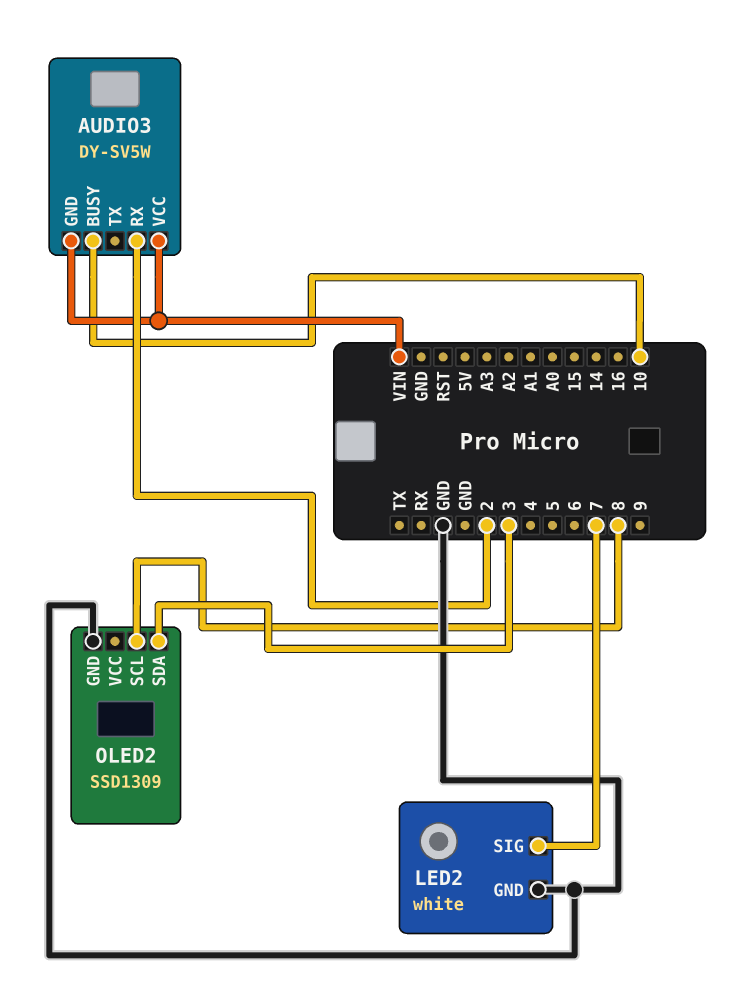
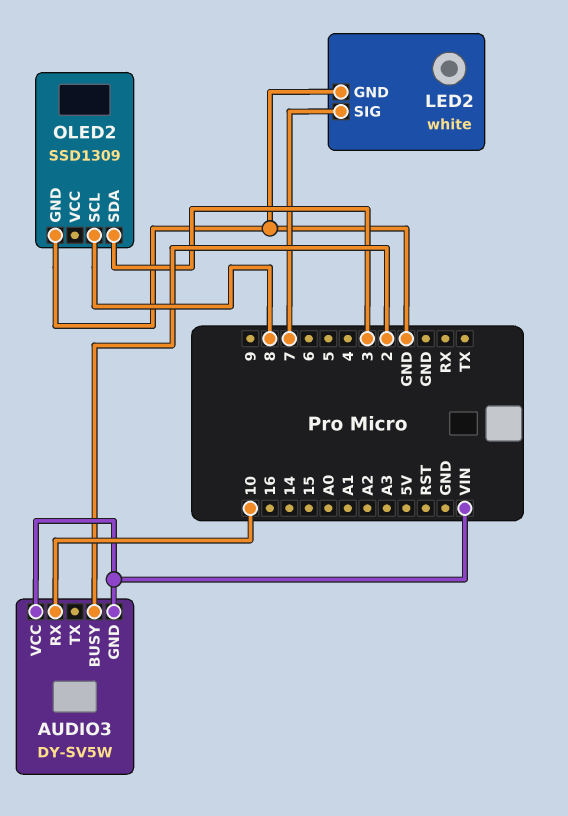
AUDIO3 pin BUSY: 10 -> 2
AUDIO3 pin RX: 2 -> 10

